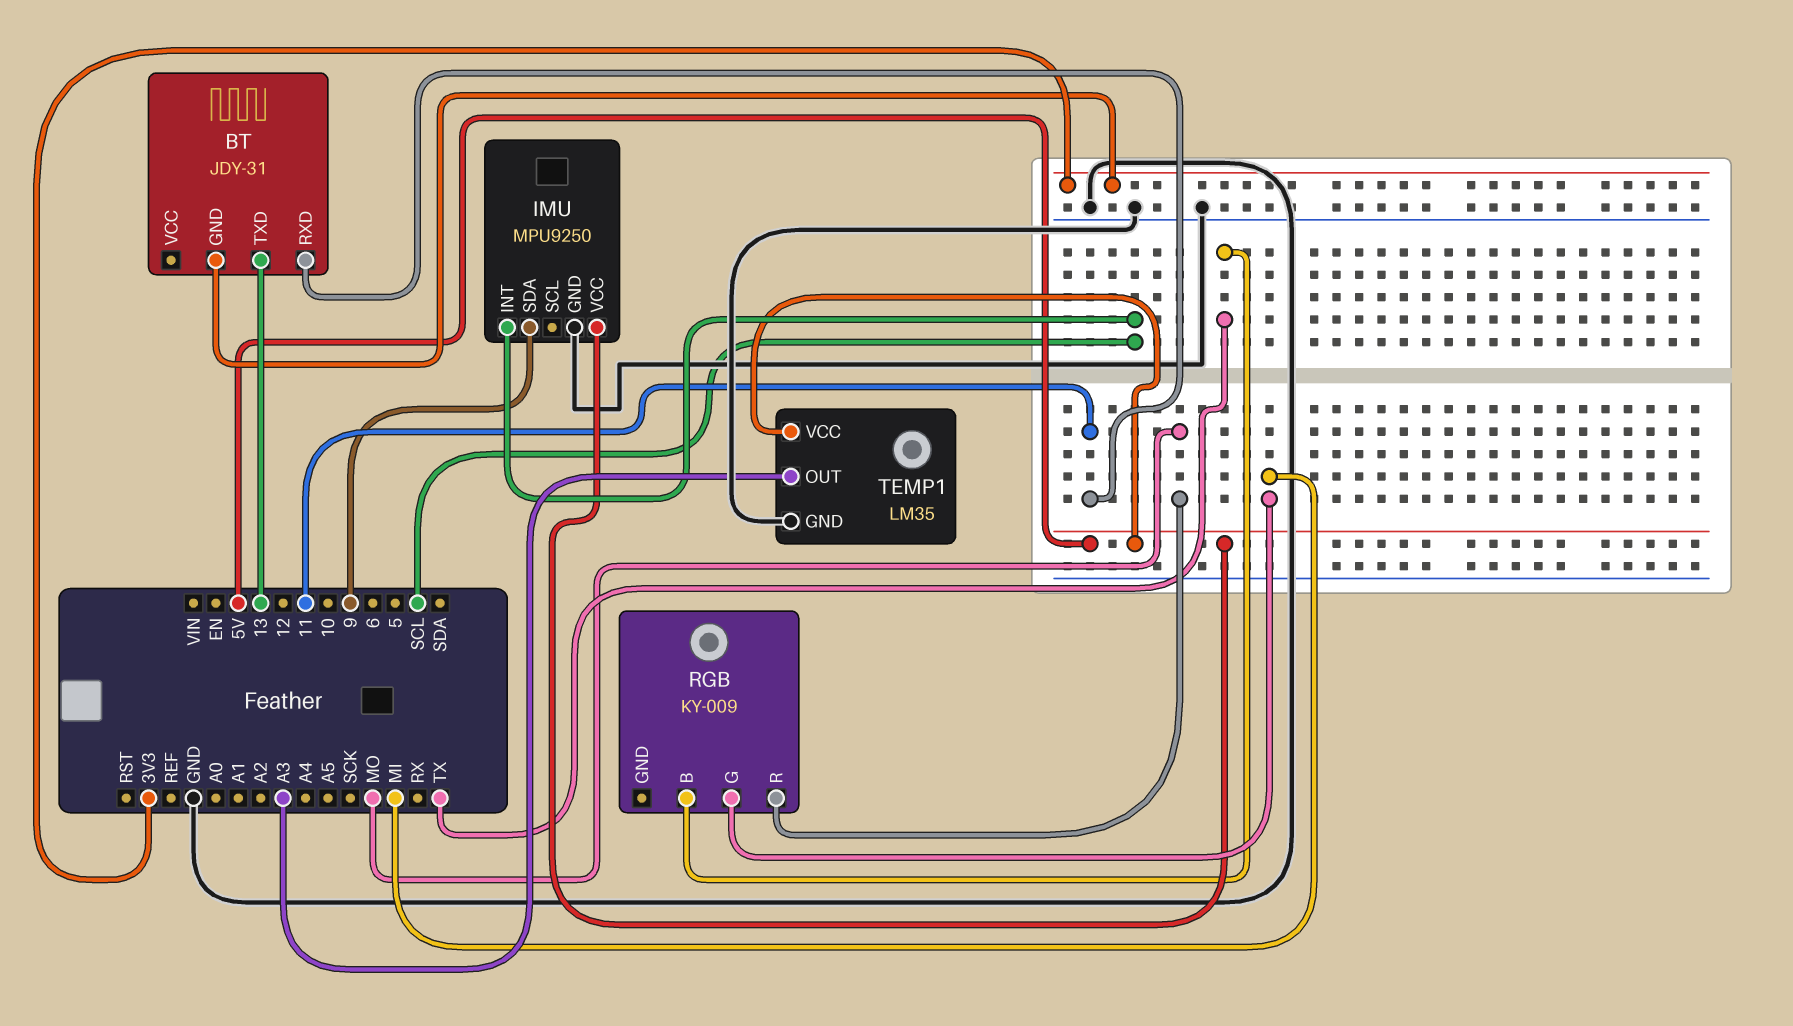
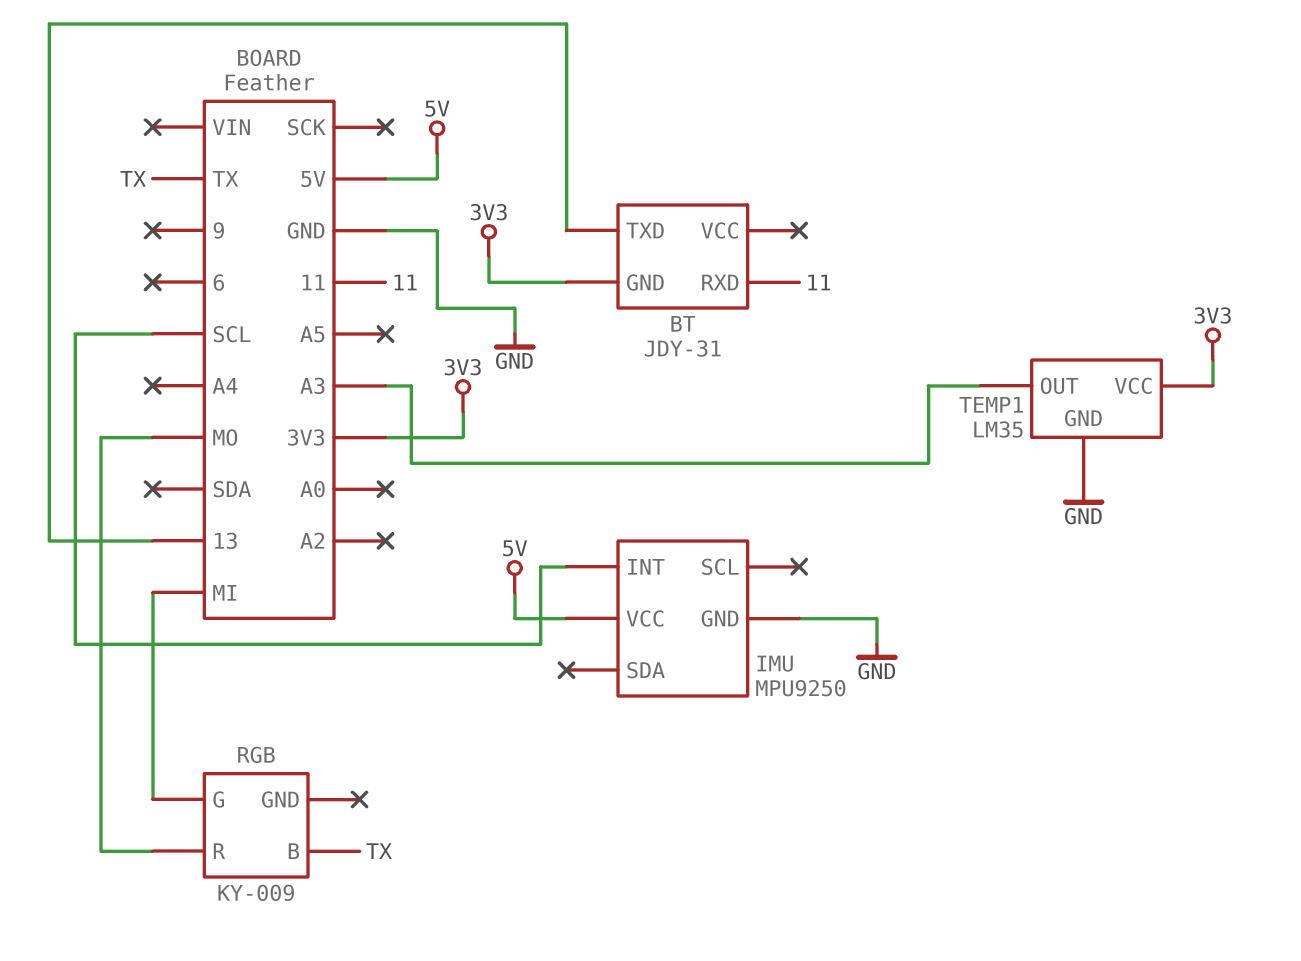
IMU pin SDA: 9 -> none
TEMP1 pin VCC: 5V -> 3V3

